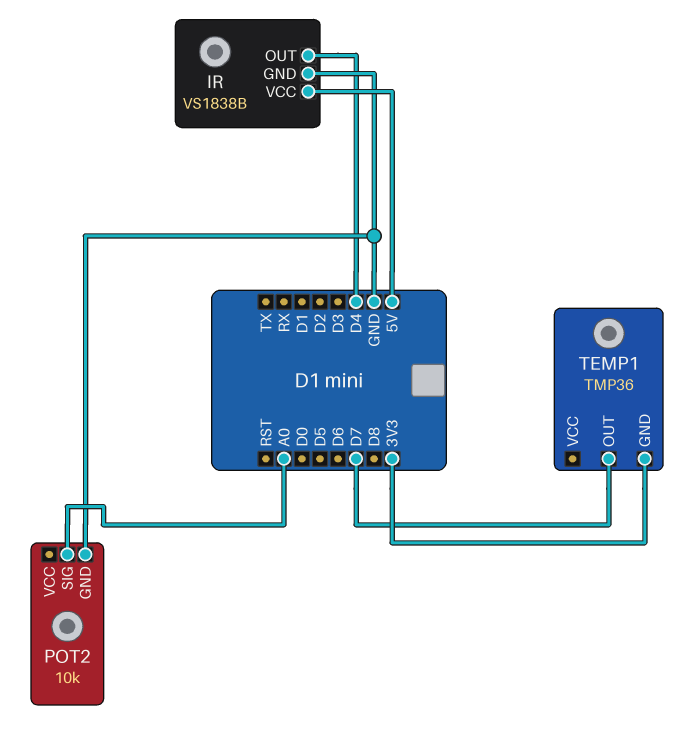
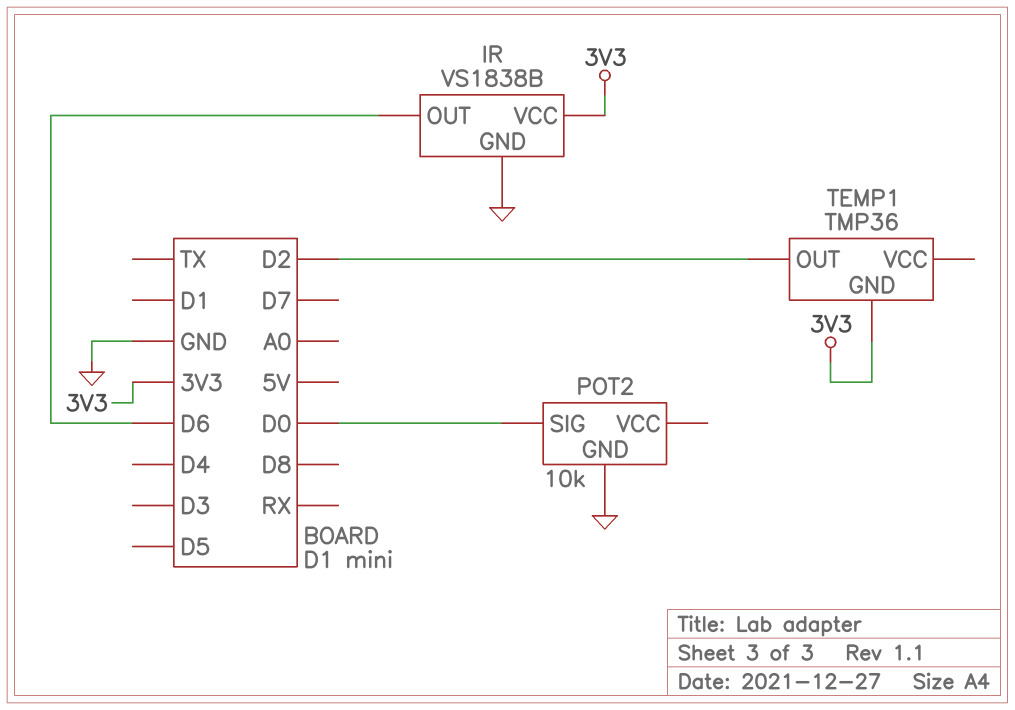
IR pin OUT: D4 -> D6
IR pin VCC: 5V -> 3V3
POT2 pin SIG: A0 -> D0
TEMP1 pin OUT: D7 -> D2

